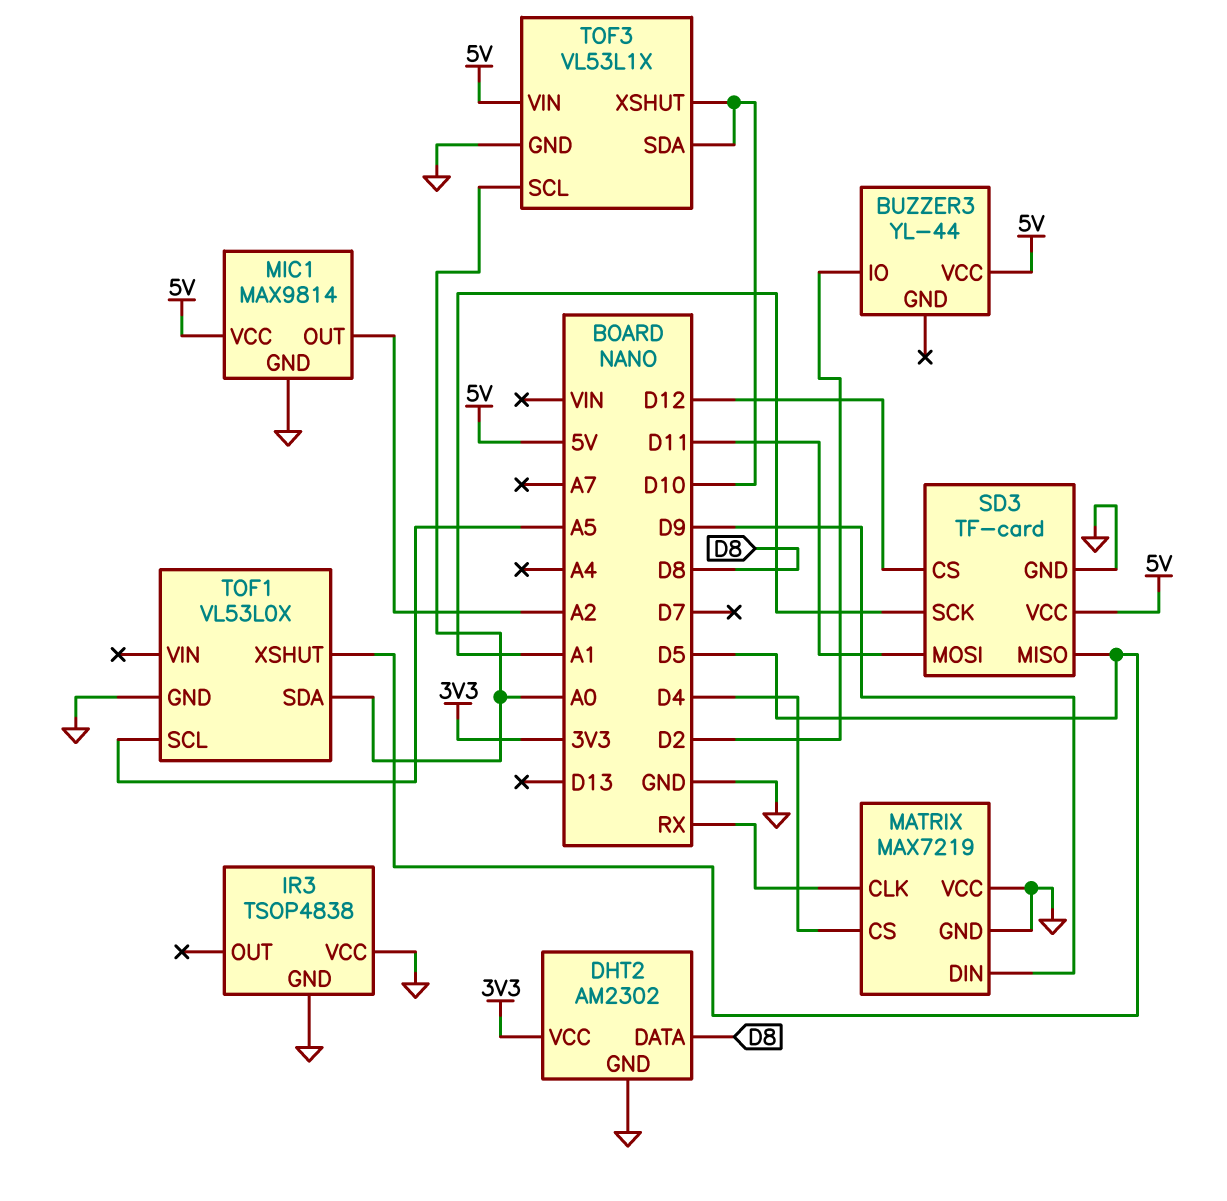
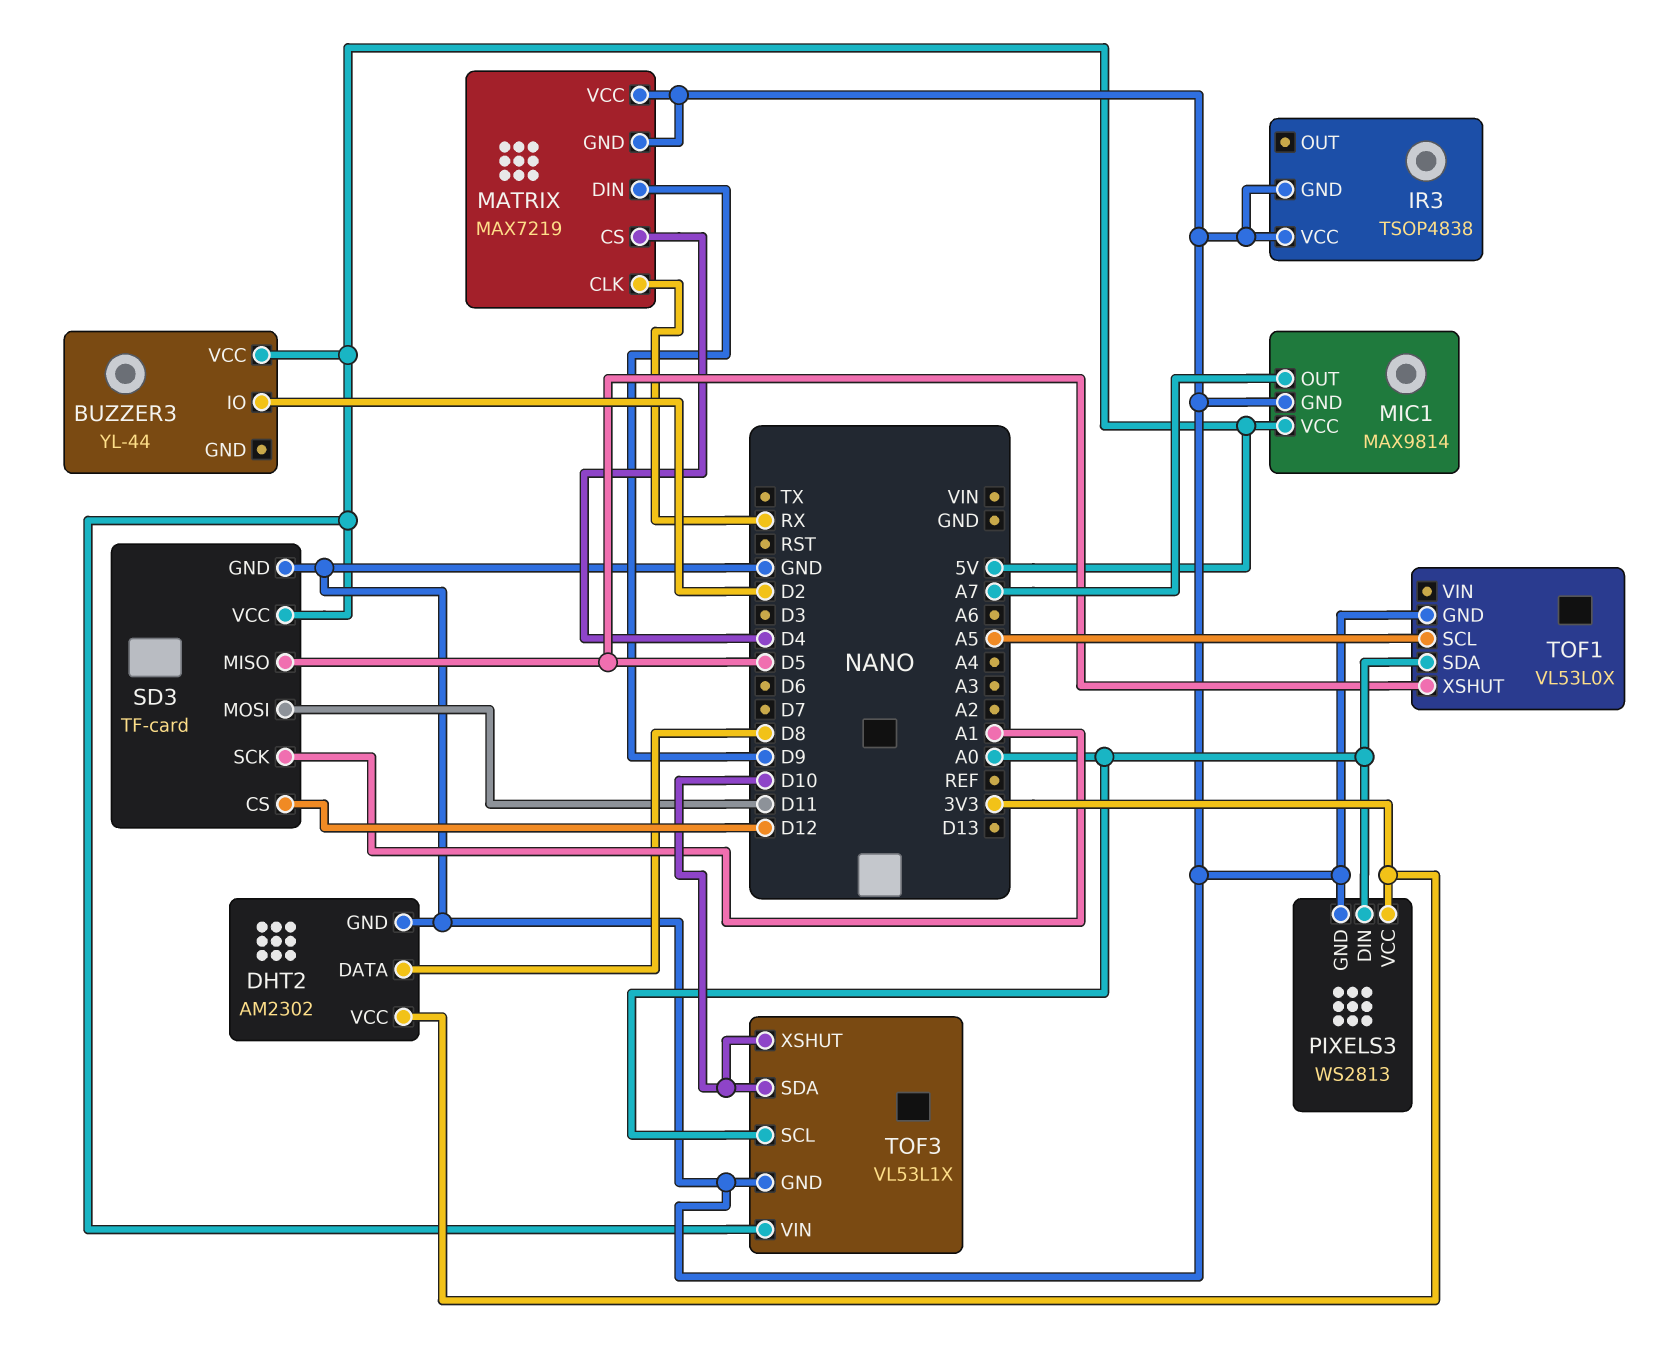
MIC1 pin OUT: A2 -> A7
PIXELS3: none -> WS2813
PIXELS3 pin DIN: none -> A0
PIXELS3 pin GND: none -> GND
PIXELS3 pin VCC: none -> 3V3

